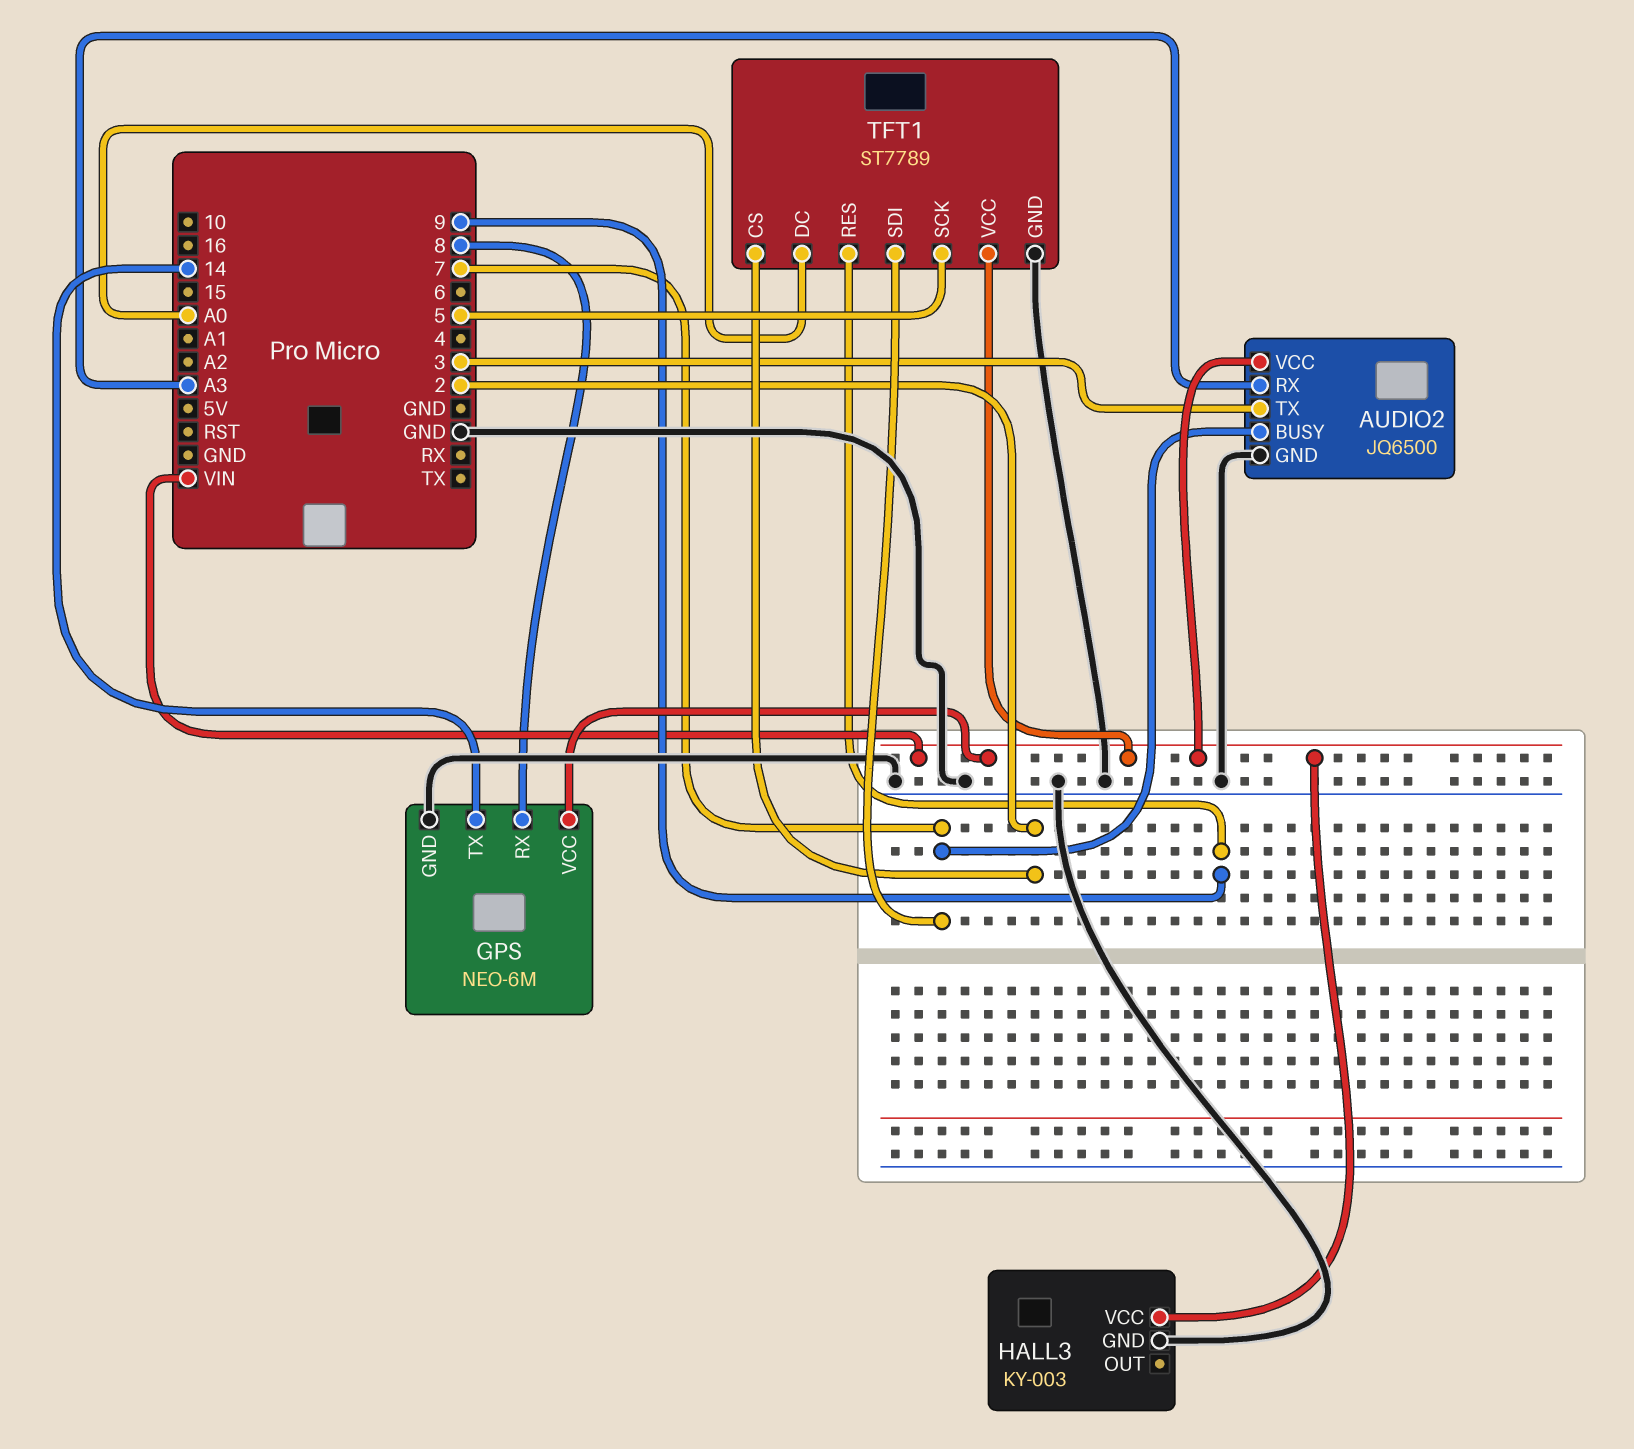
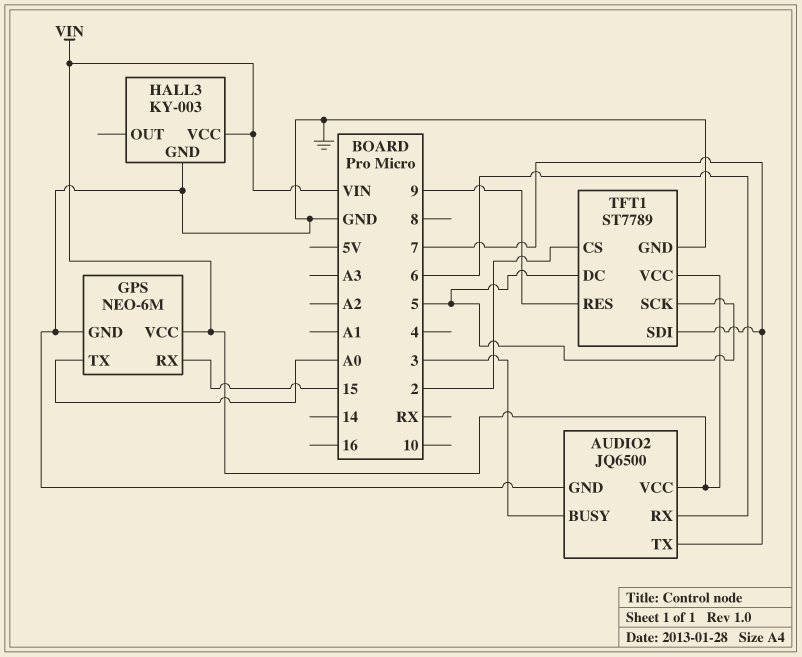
AUDIO2 pin BUSY: 7 -> 3
AUDIO2 pin RX: A3 -> 6
AUDIO2 pin TX: 3 -> 7
GPS pin RX: 8 -> 15
GPS pin TX: 14 -> A0
TFT1 pin DC: A0 -> 5

